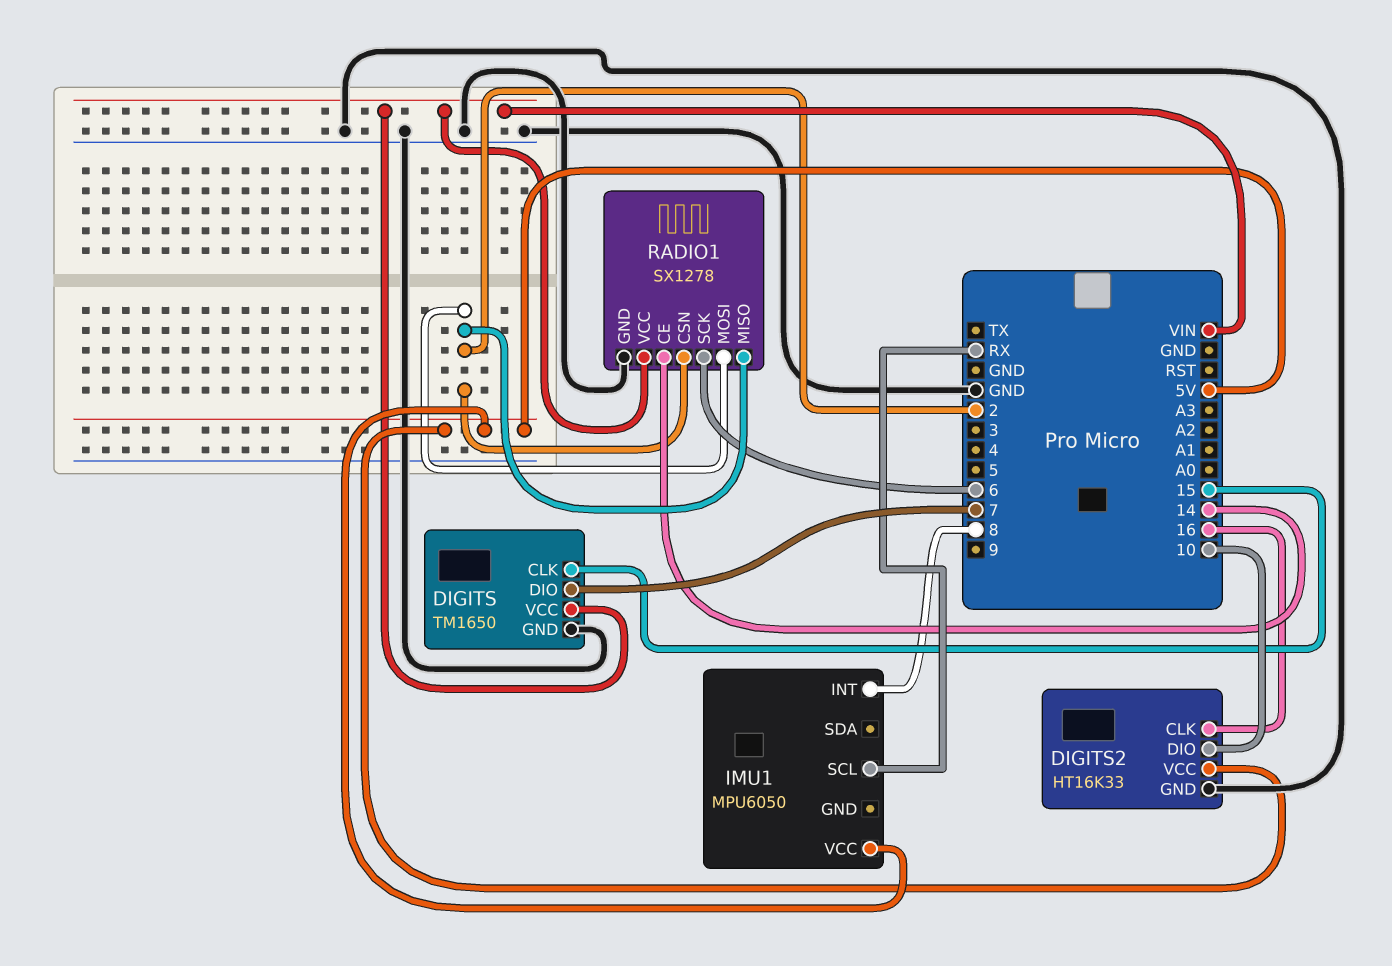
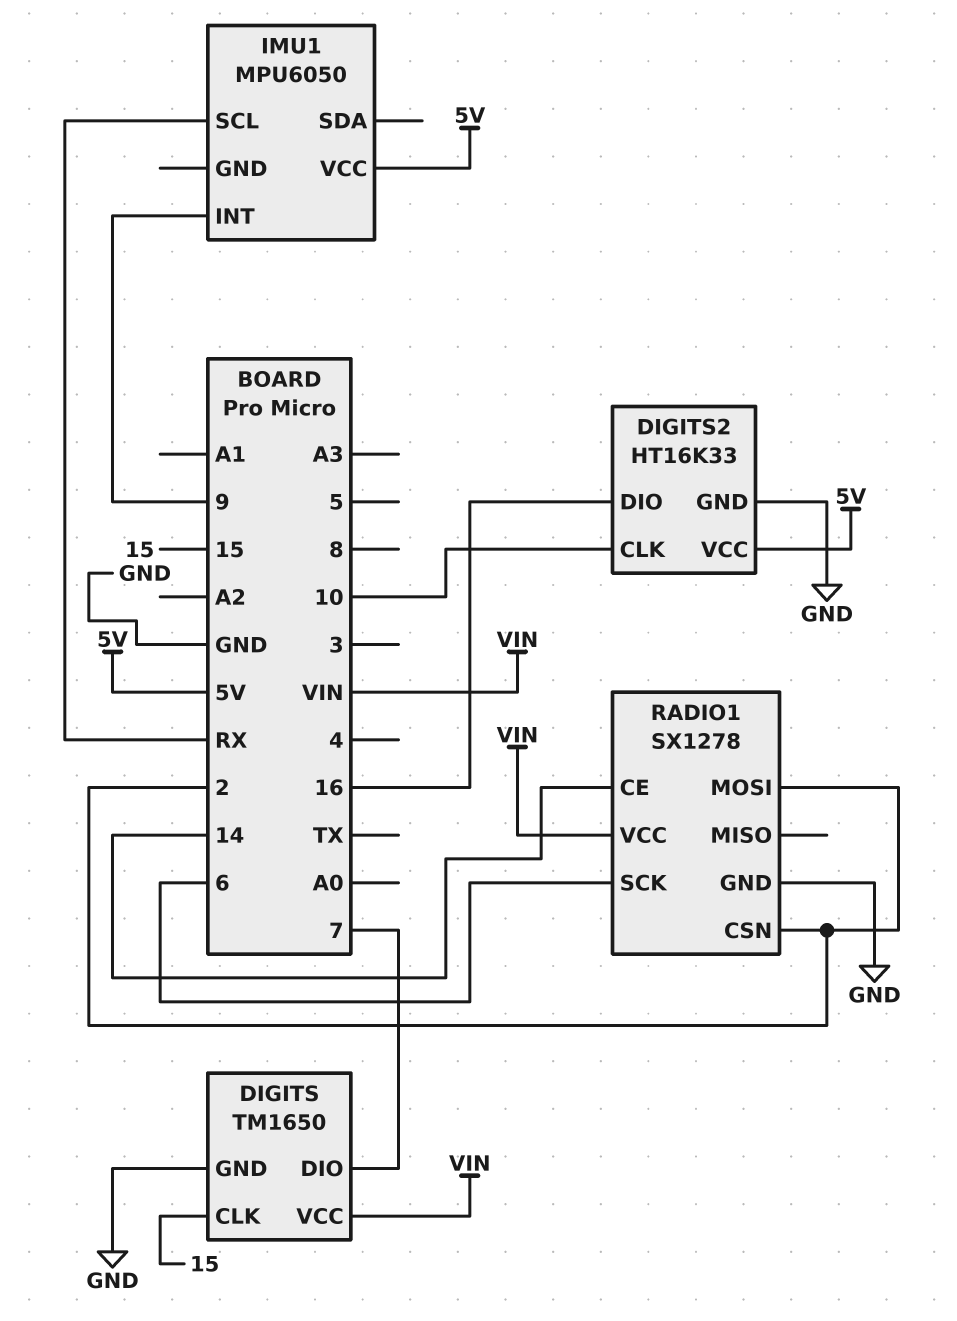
DIGITS2 pin CLK: 16 -> 10
DIGITS2 pin DIO: 10 -> 16
IMU1 pin INT: 8 -> 9
RADIO1 pin MISO: 2 -> none

